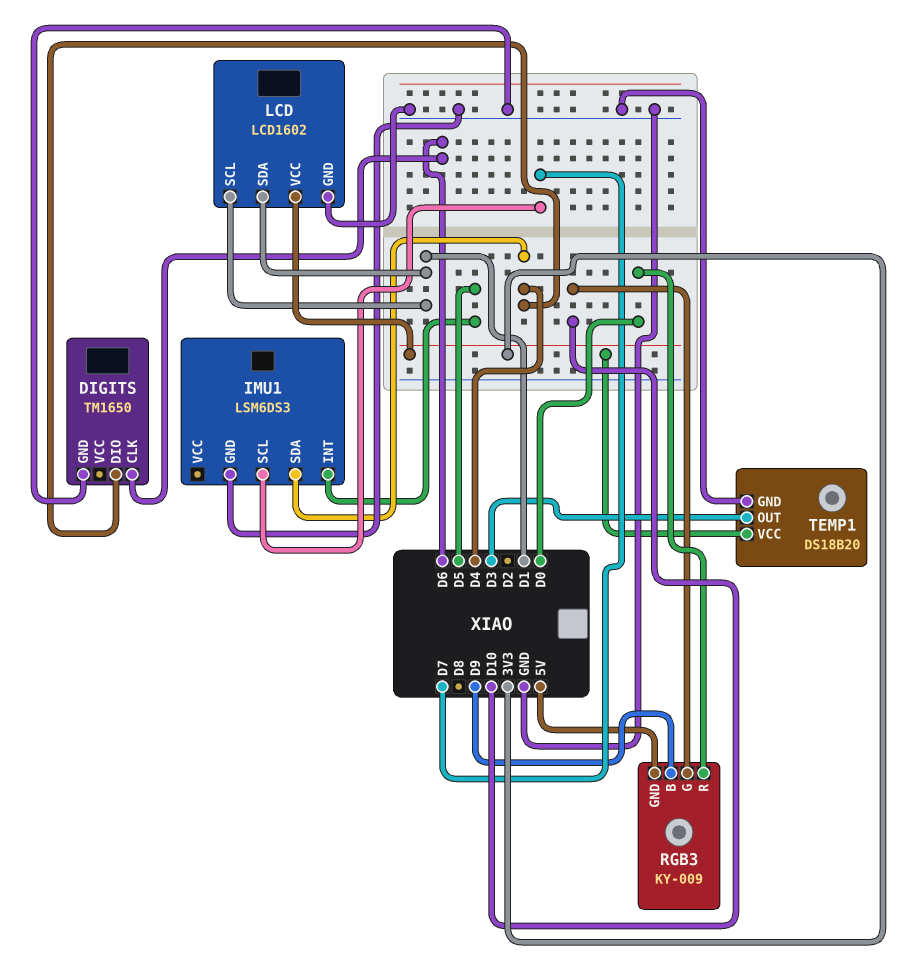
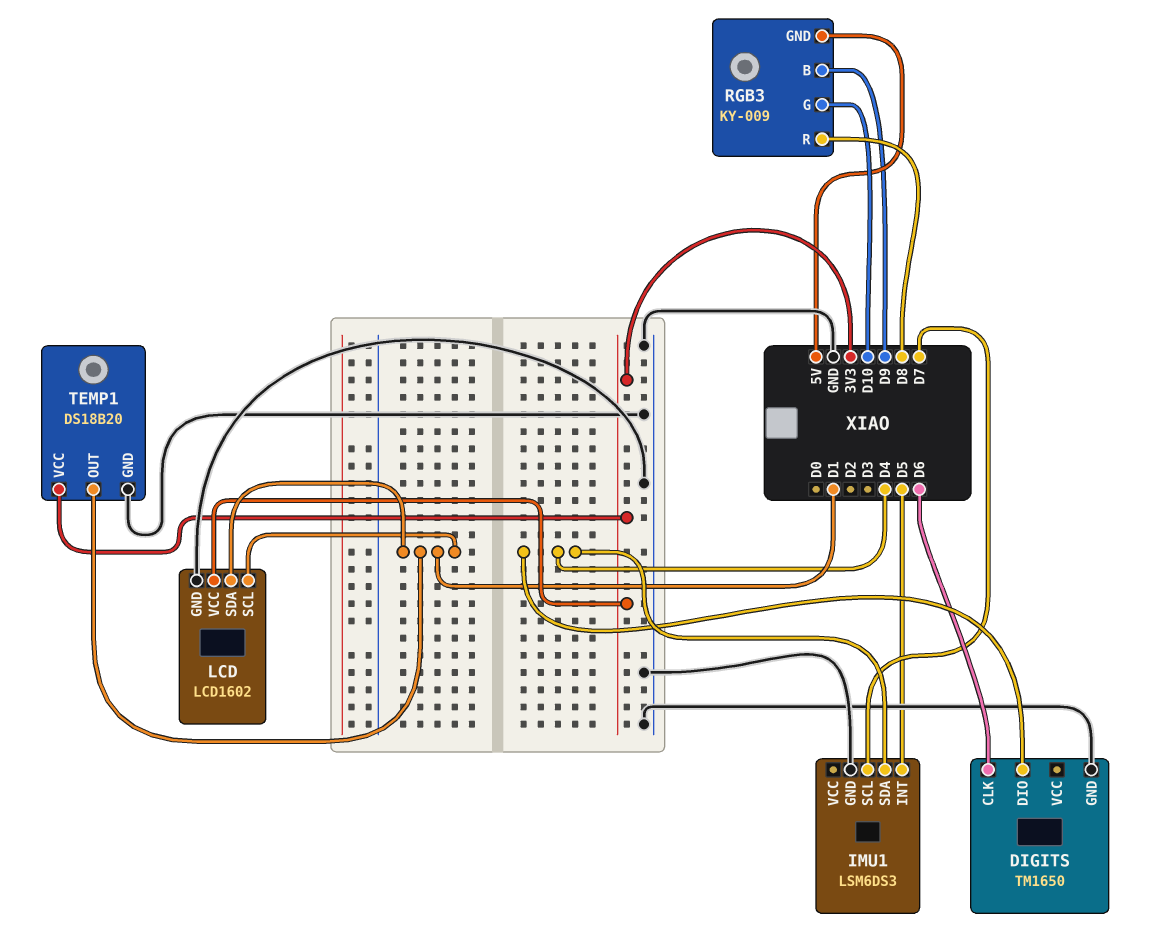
RGB3 pin R: D0 -> D8
TEMP1 pin OUT: D3 -> D1

